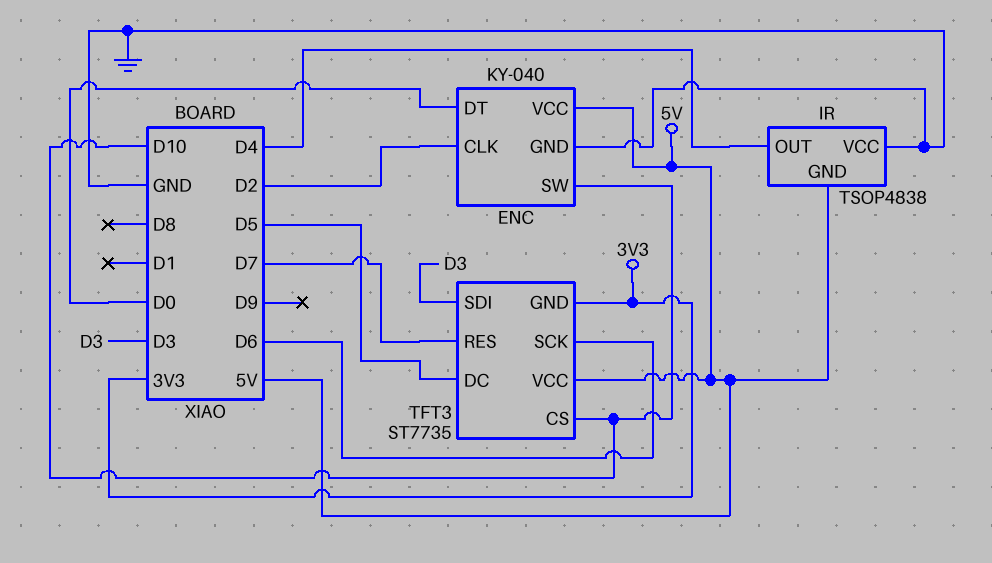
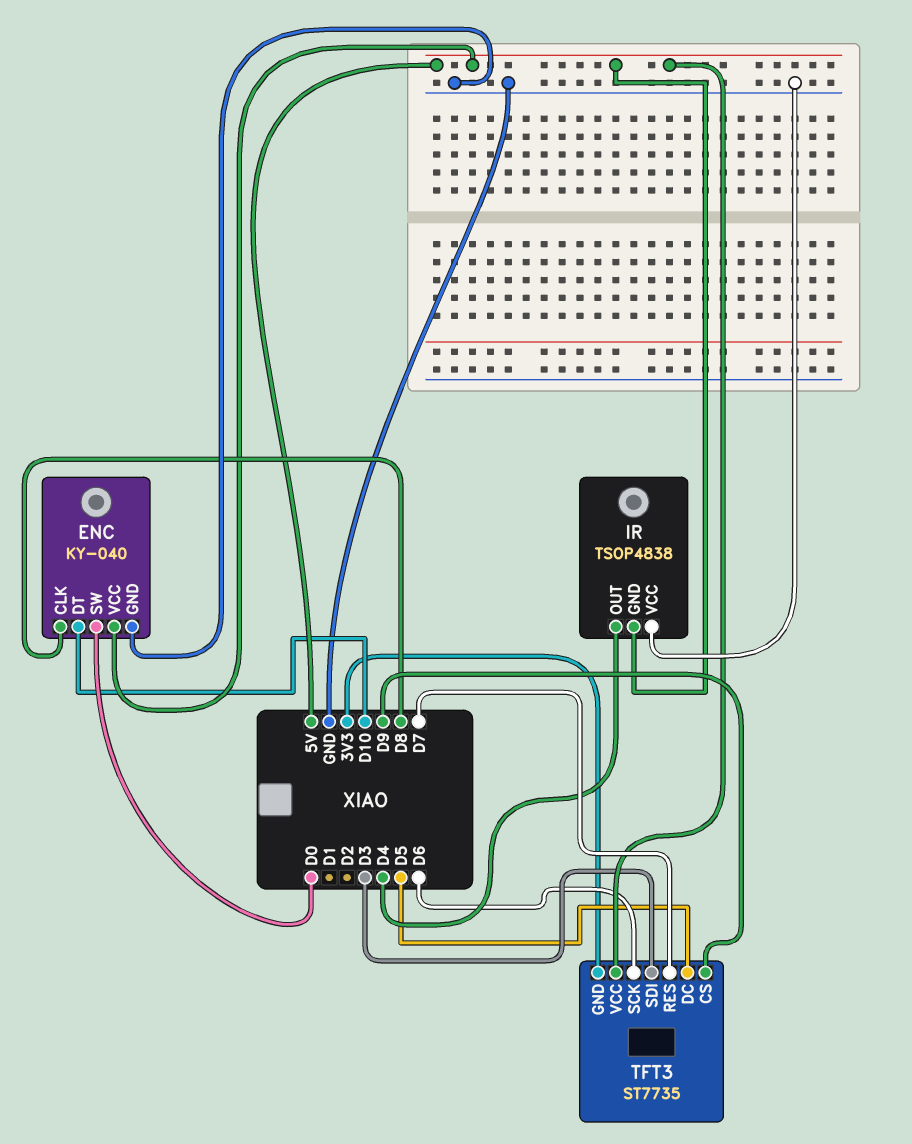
ENC pin CLK: D2 -> D8
ENC pin DT: D0 -> D10
ENC pin SW: D10 -> D0
TFT3 pin CS: D10 -> D9

